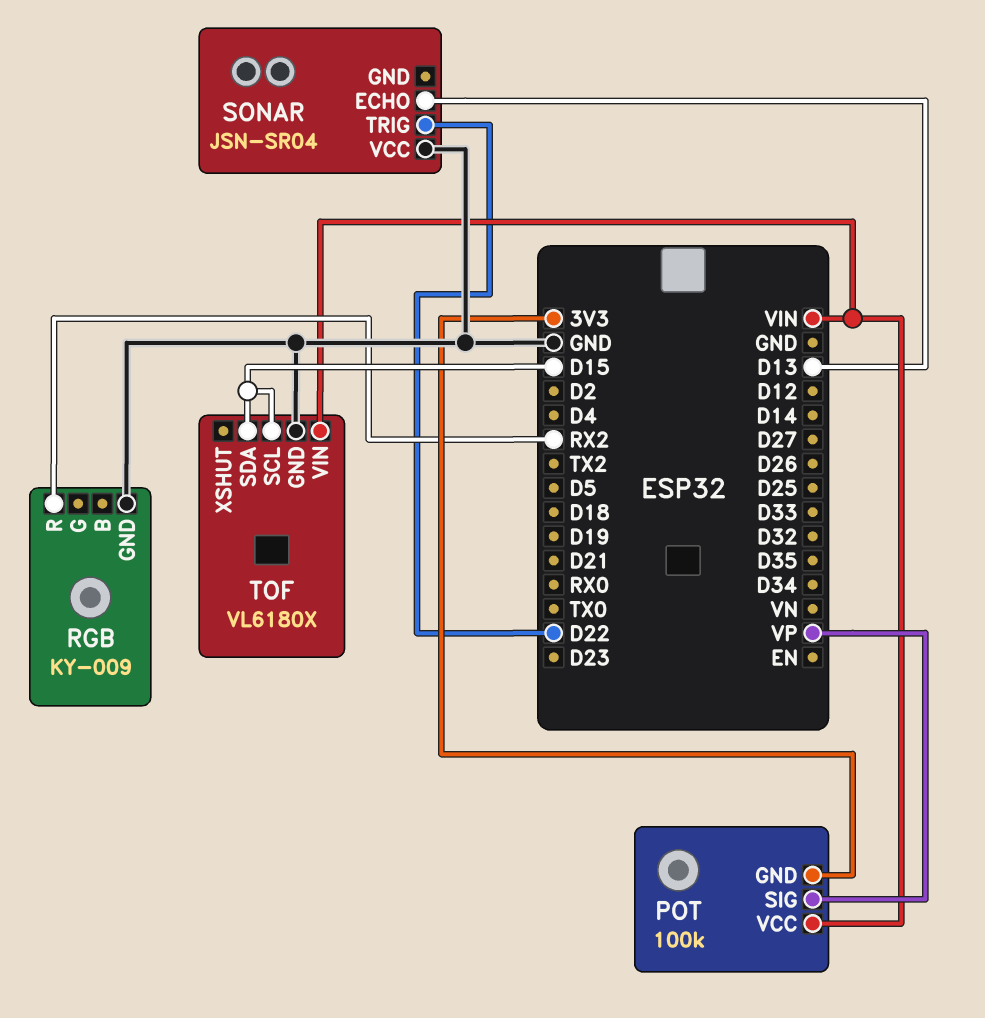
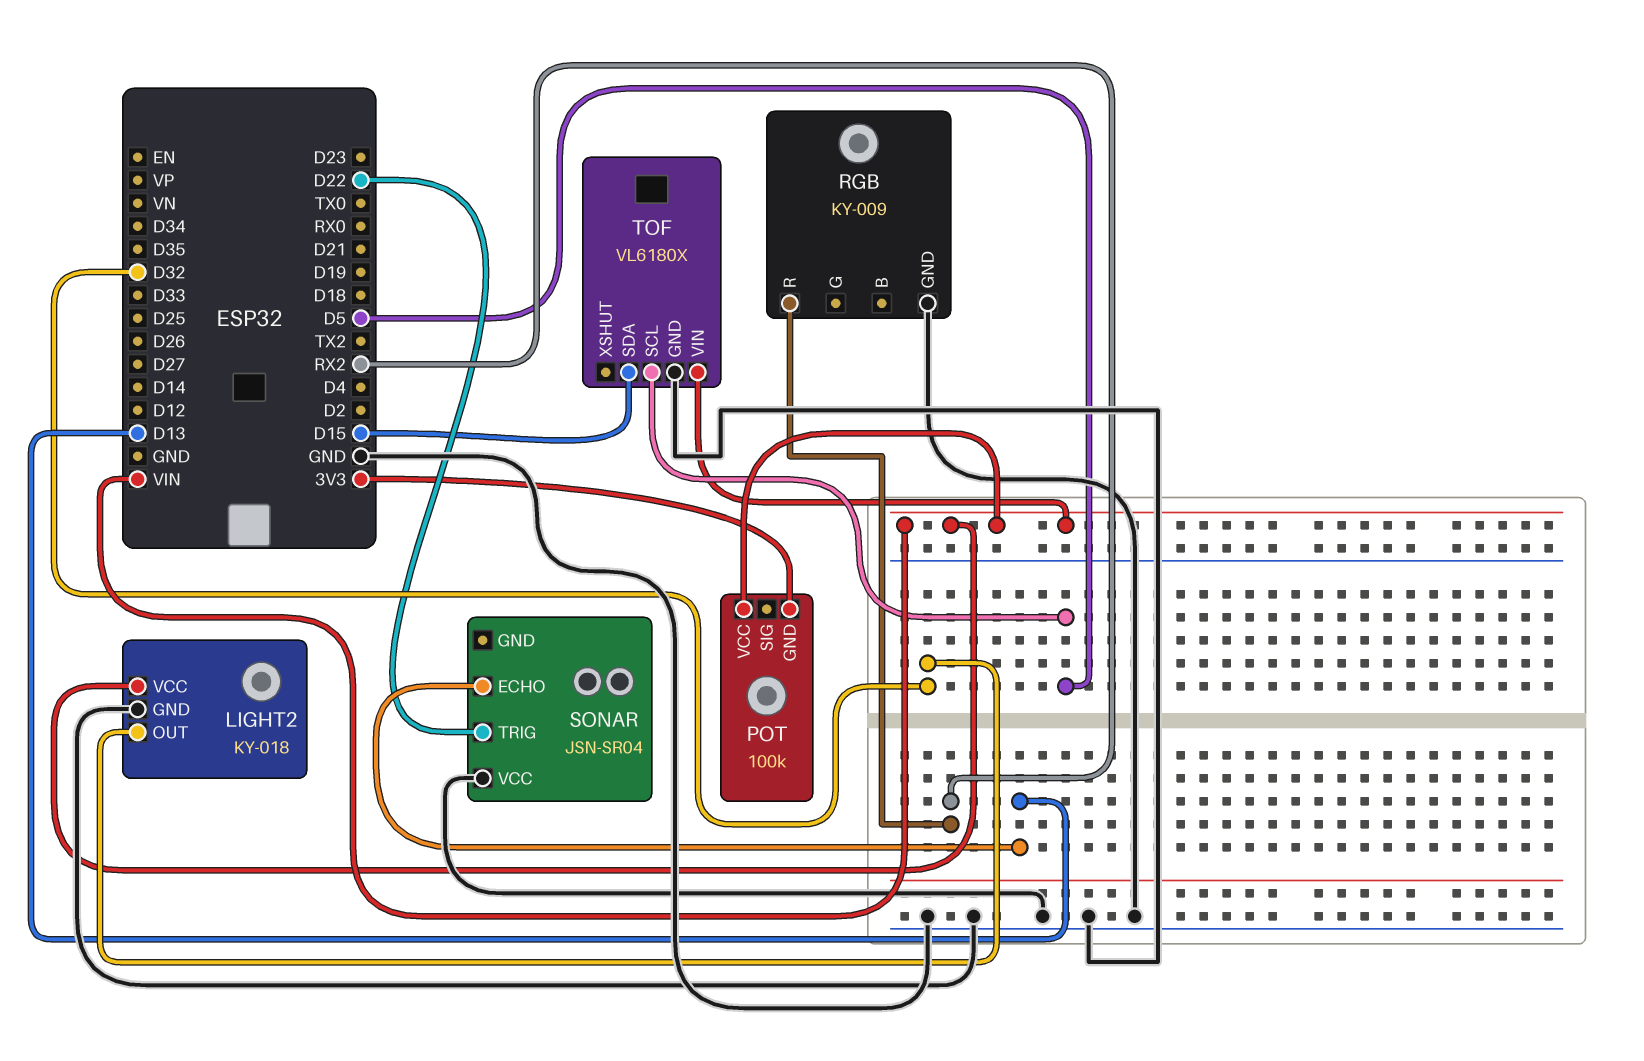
LIGHT2: none -> KY-018
LIGHT2 pin GND: none -> GND
LIGHT2 pin OUT: none -> D32
LIGHT2 pin VCC: none -> VIN
POT pin SIG: VP -> none
TOF pin SCL: D15 -> D5

